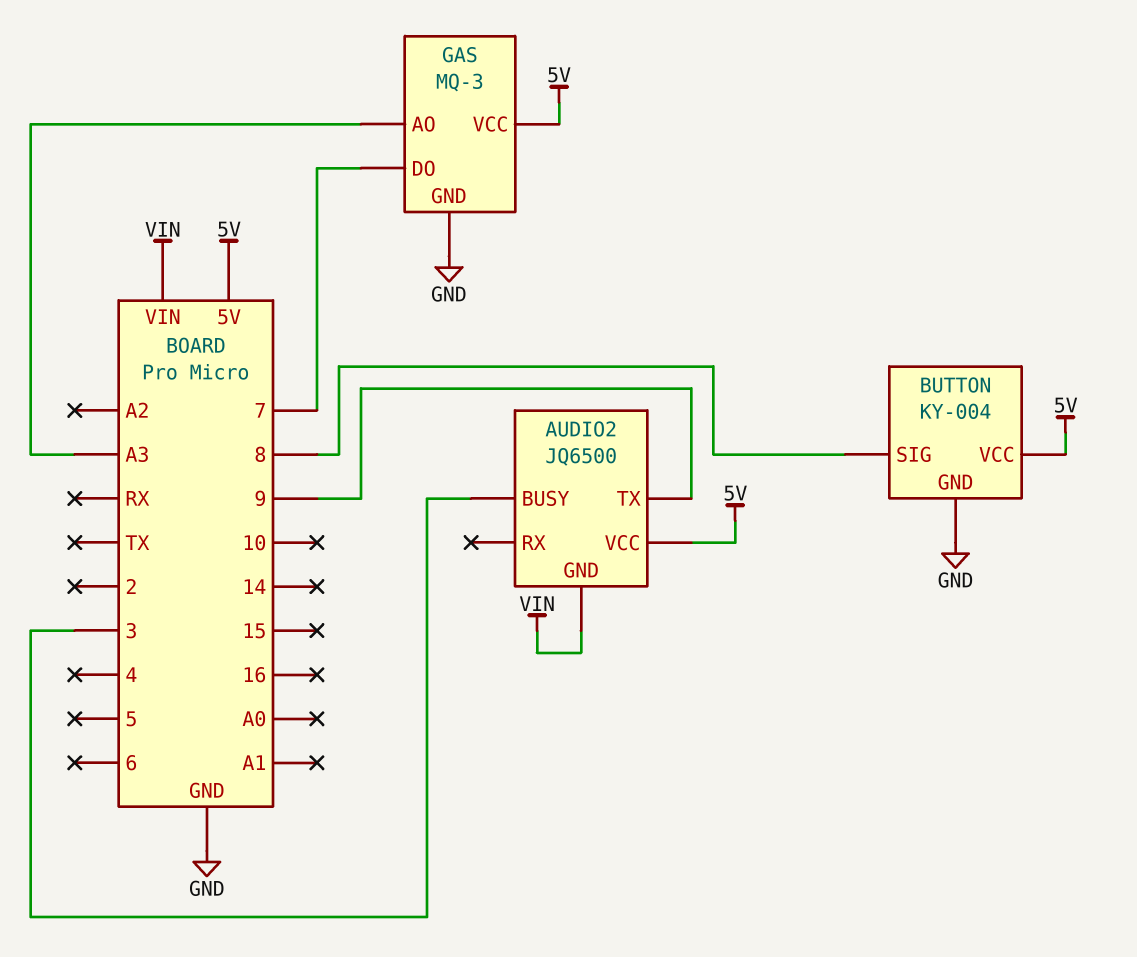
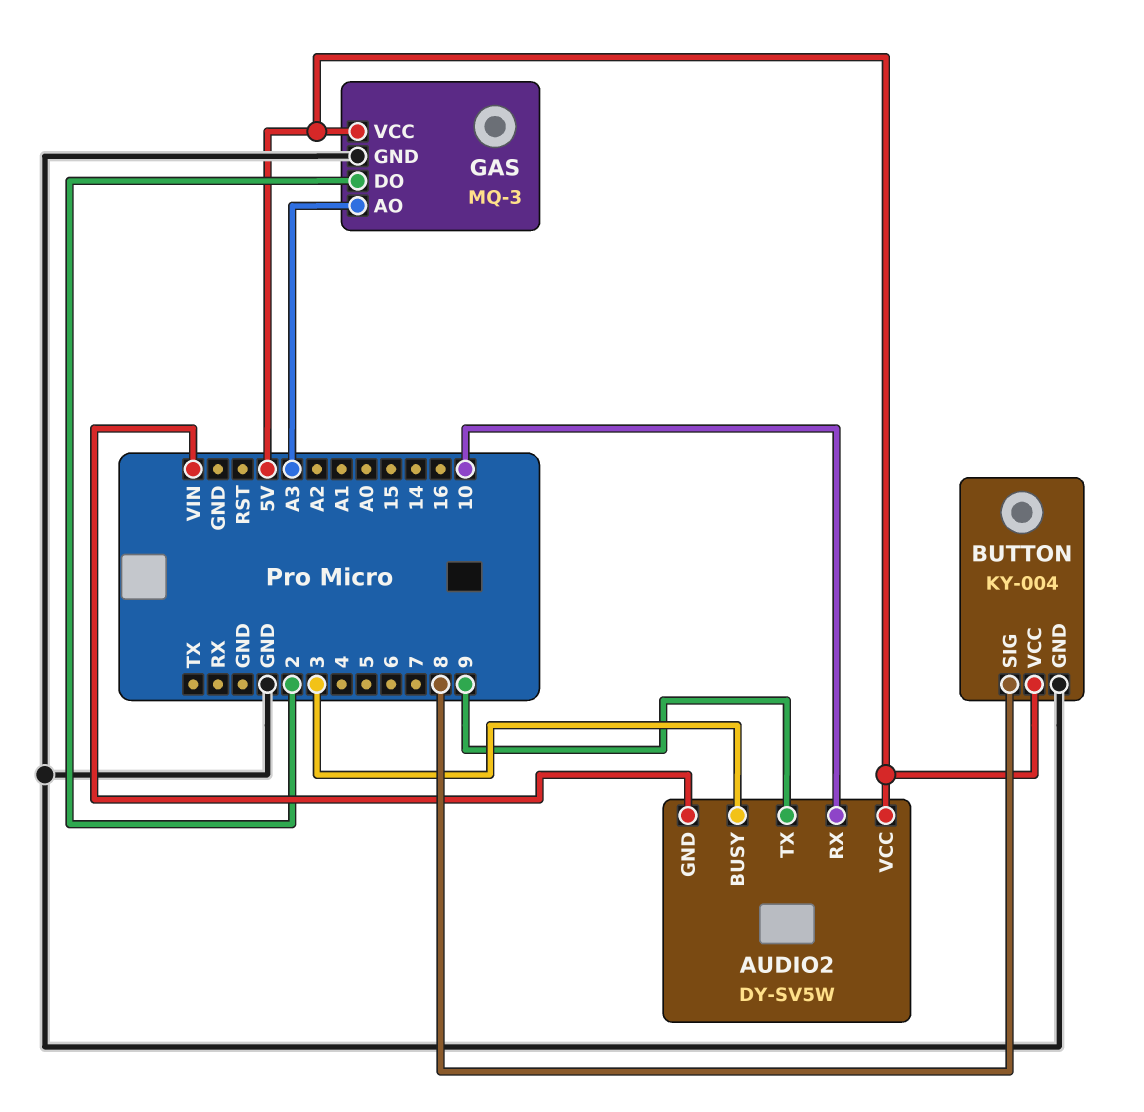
AUDIO2: JQ6500 -> DY-SV5W
AUDIO2 pin RX: none -> 10
GAS pin DO: 7 -> 2

